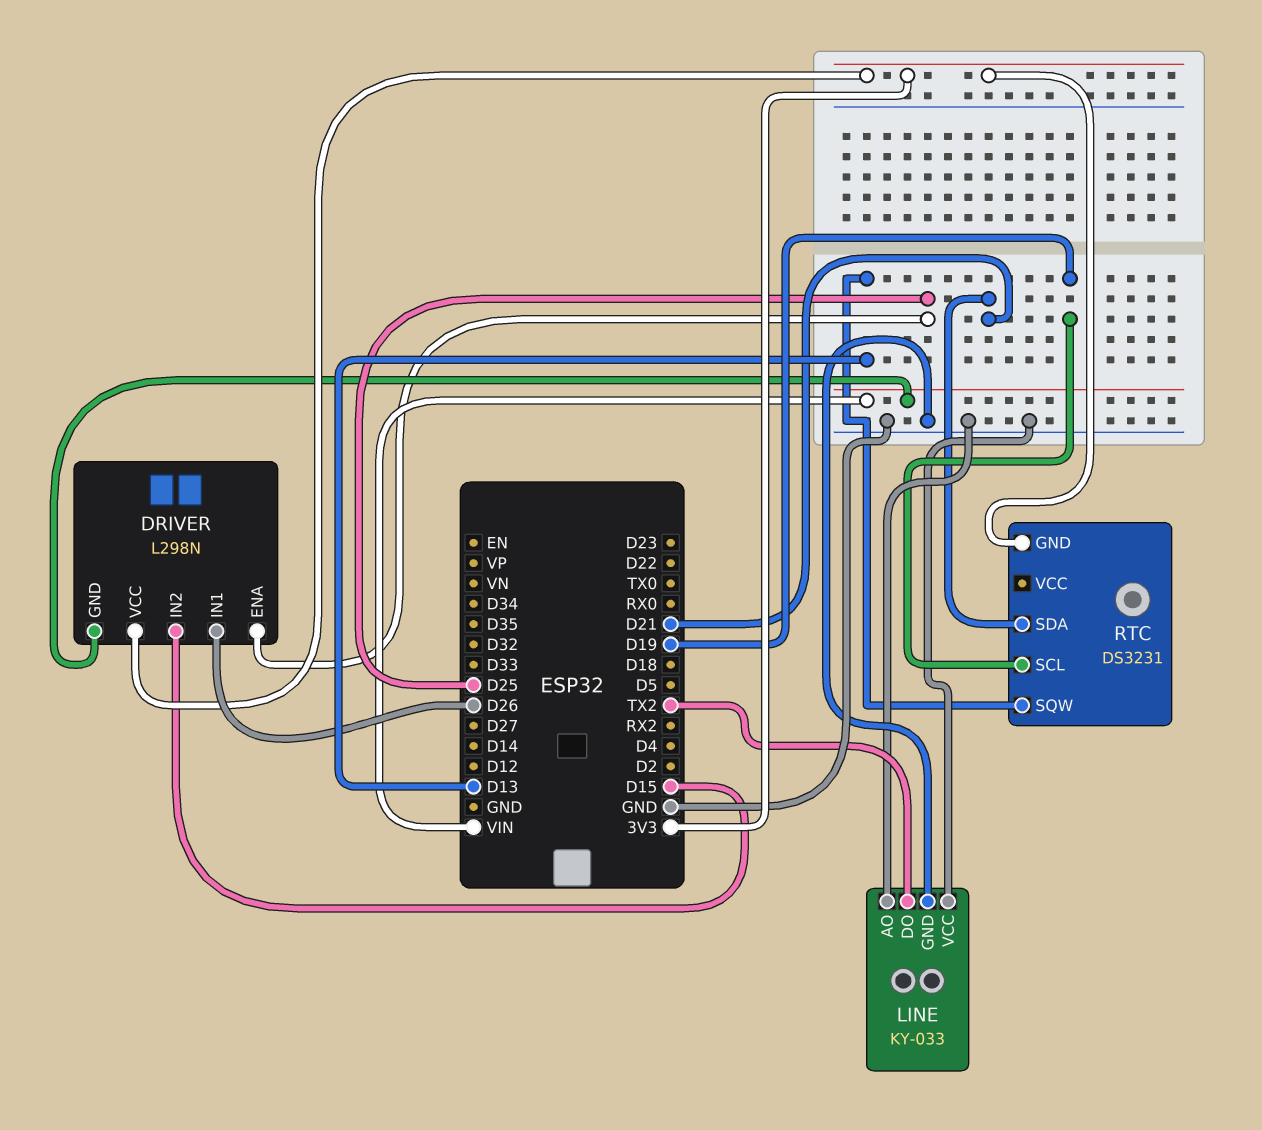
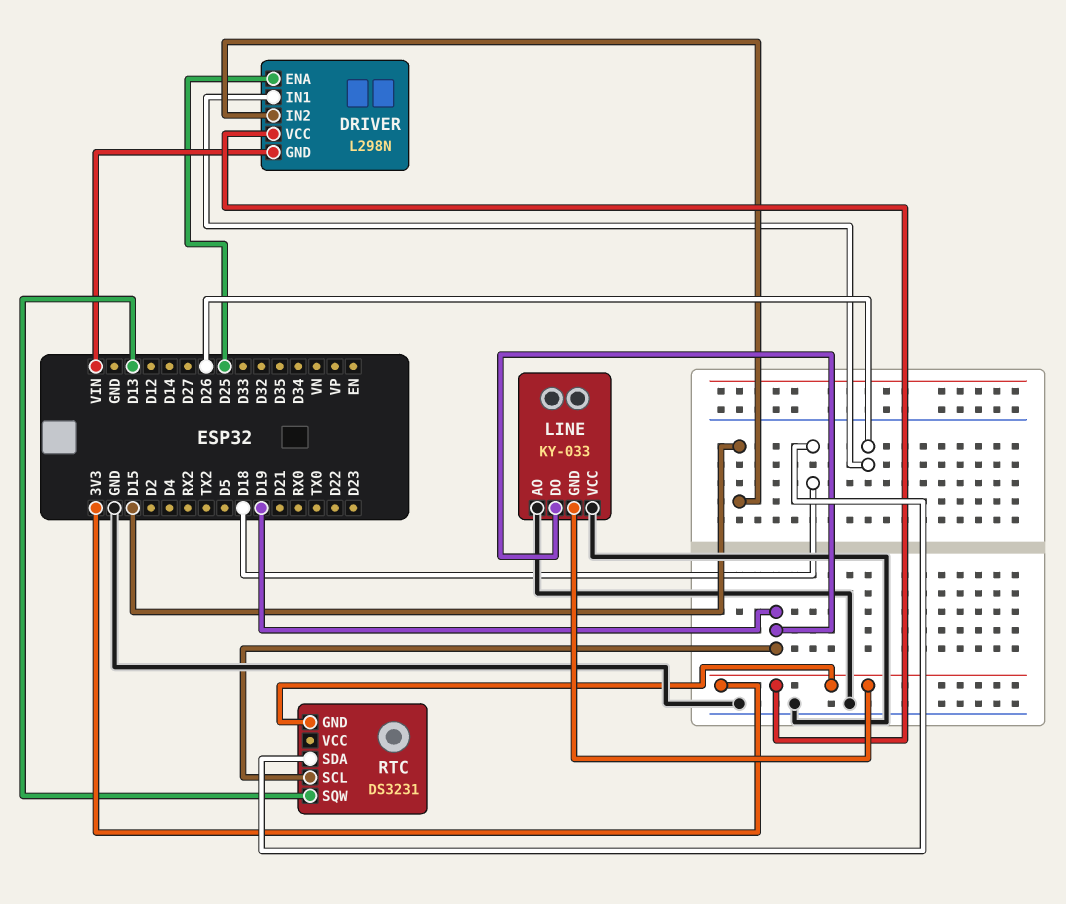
LINE pin DO: TX2 -> D19
LINE pin GND: GND -> 3V3
RTC pin SDA: D21 -> D18

